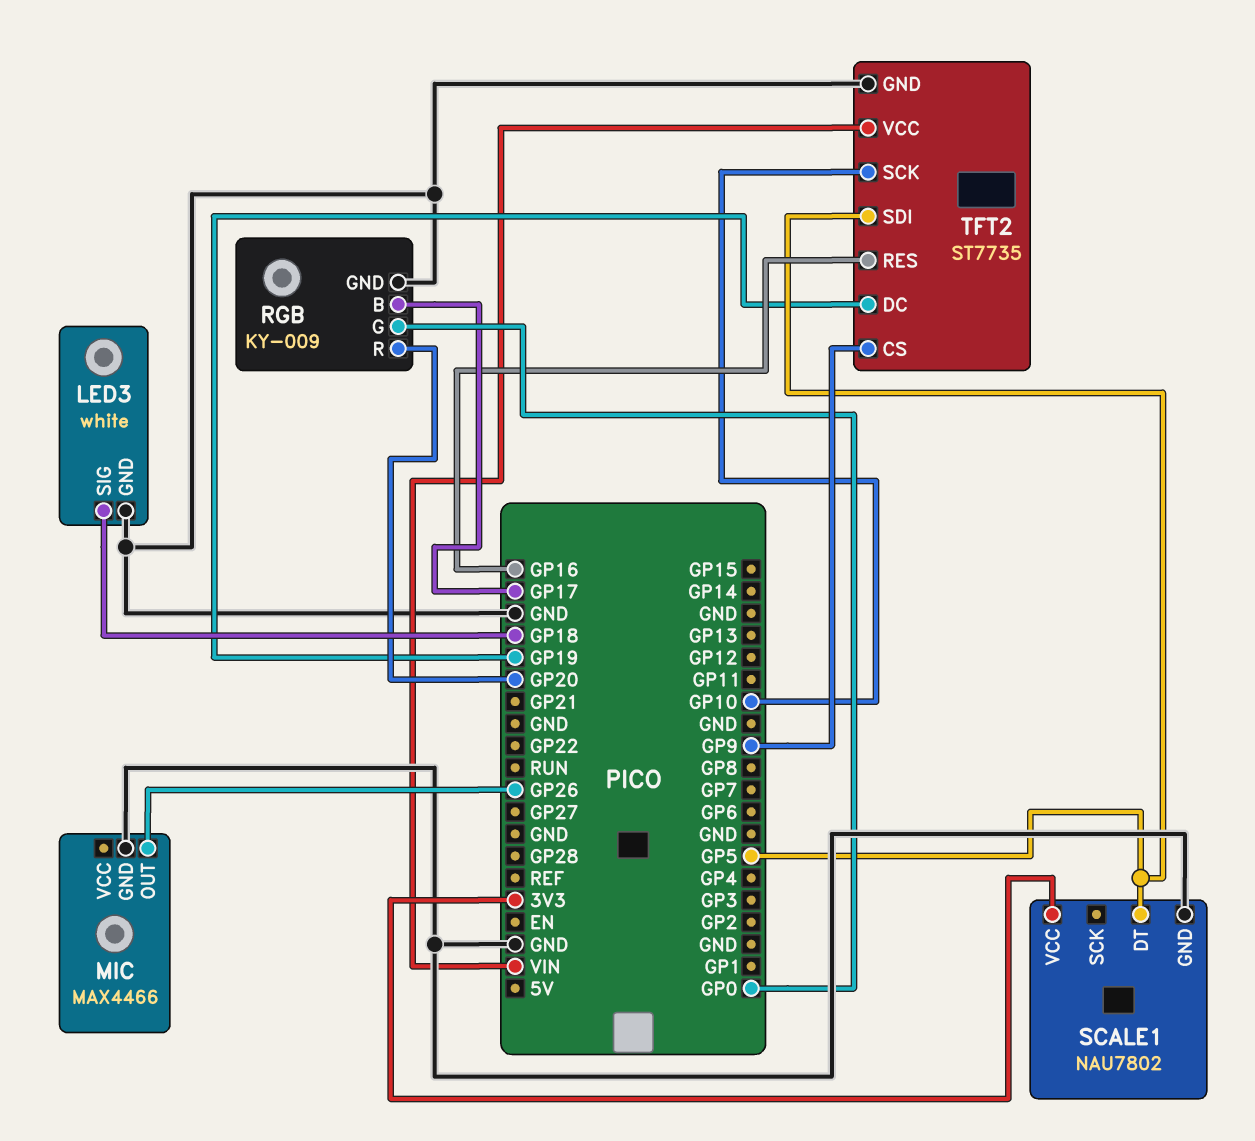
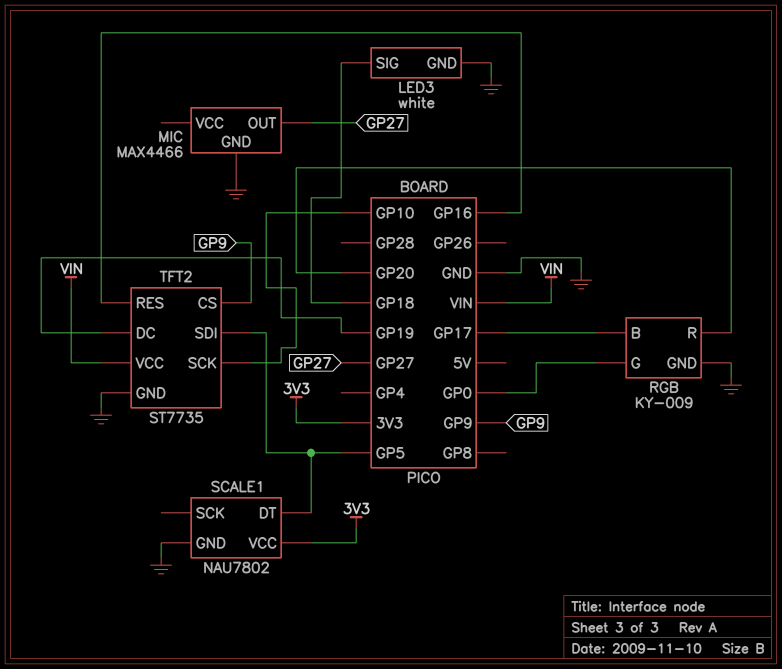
MIC pin OUT: GP26 -> GP27

